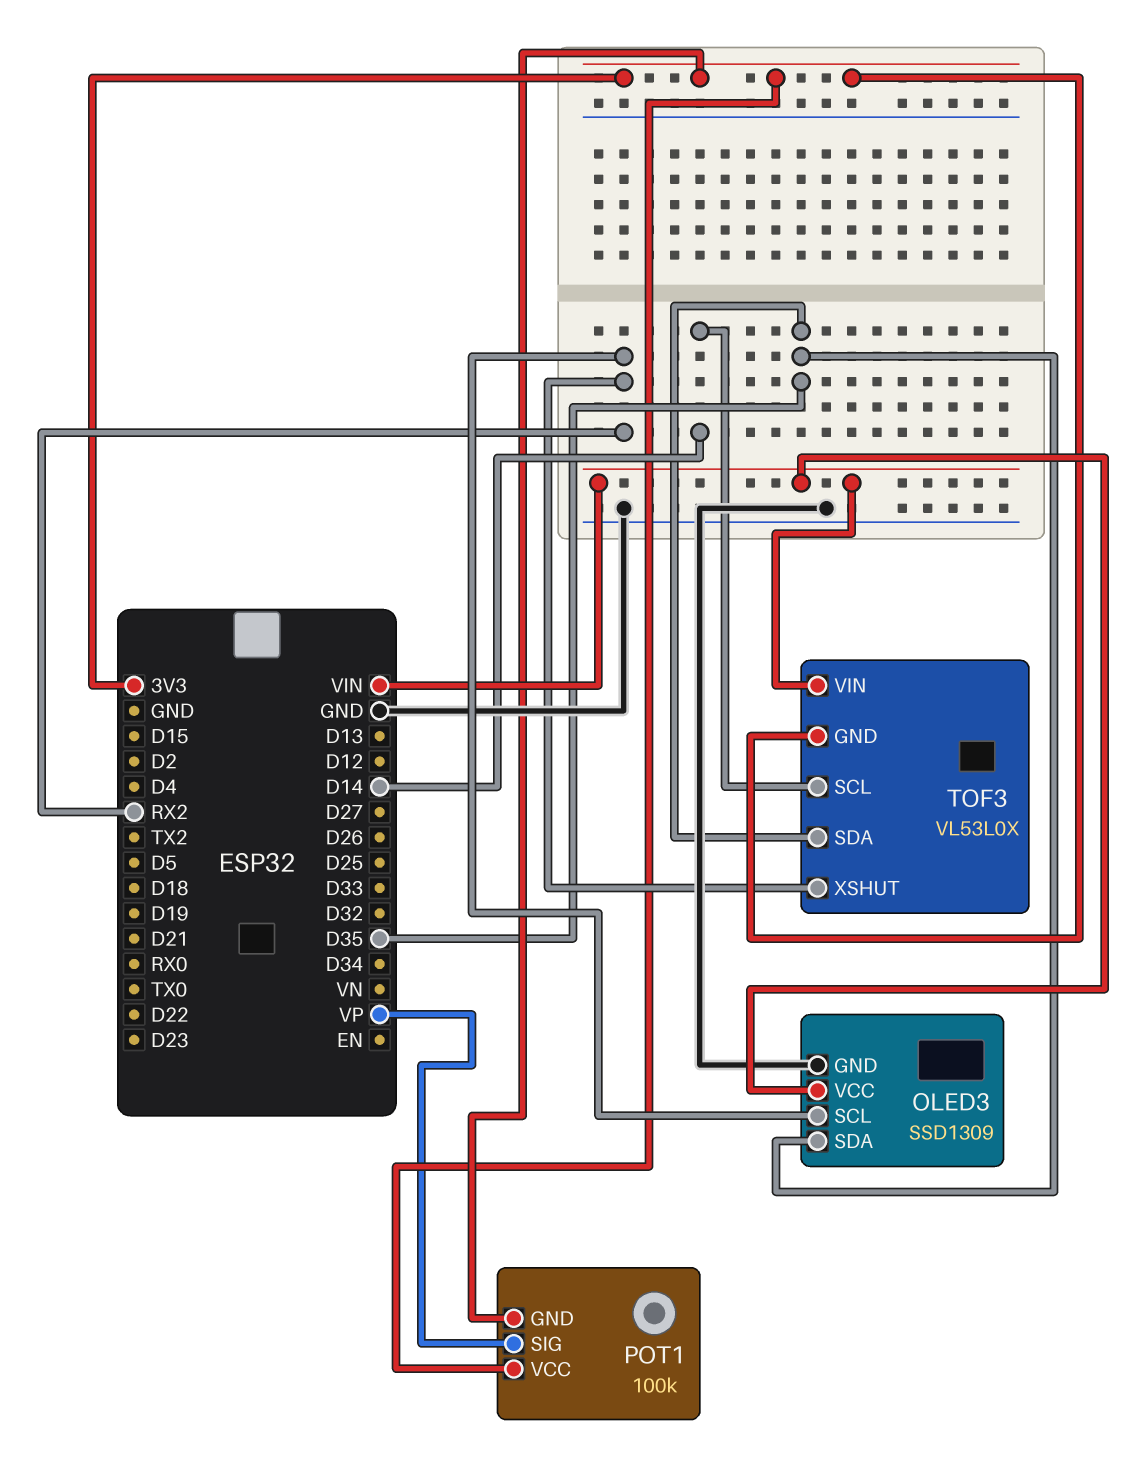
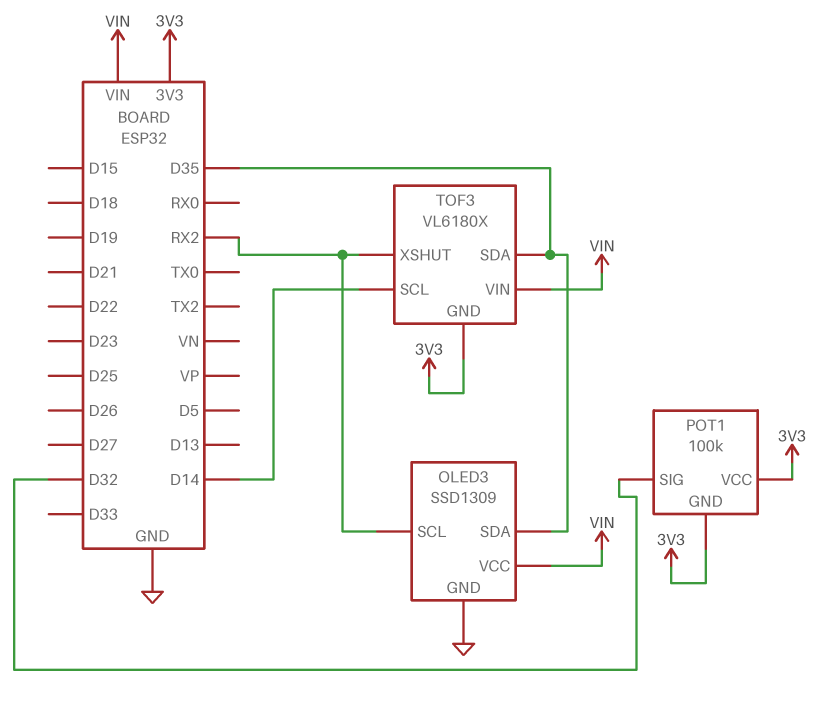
POT1 pin SIG: VP -> D32
TOF3: VL53L0X -> VL6180X

